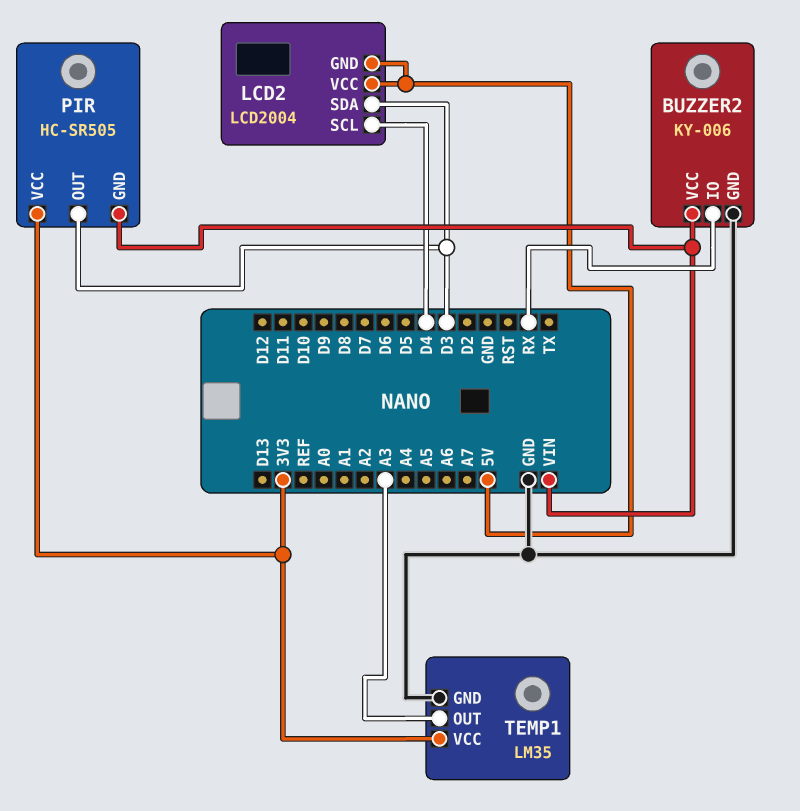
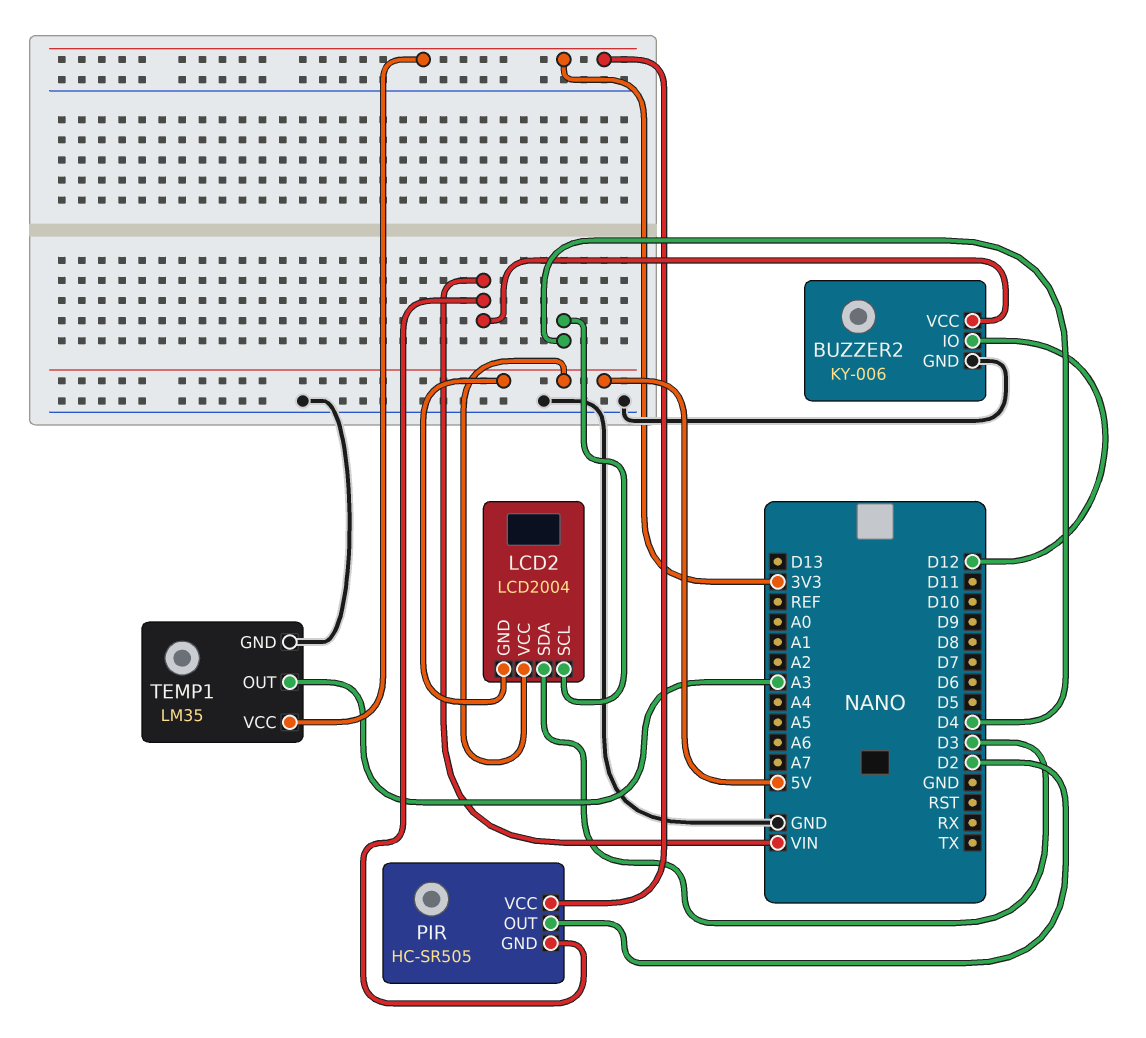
BUZZER2 pin IO: RX -> D12
PIR pin OUT: D3 -> D2

